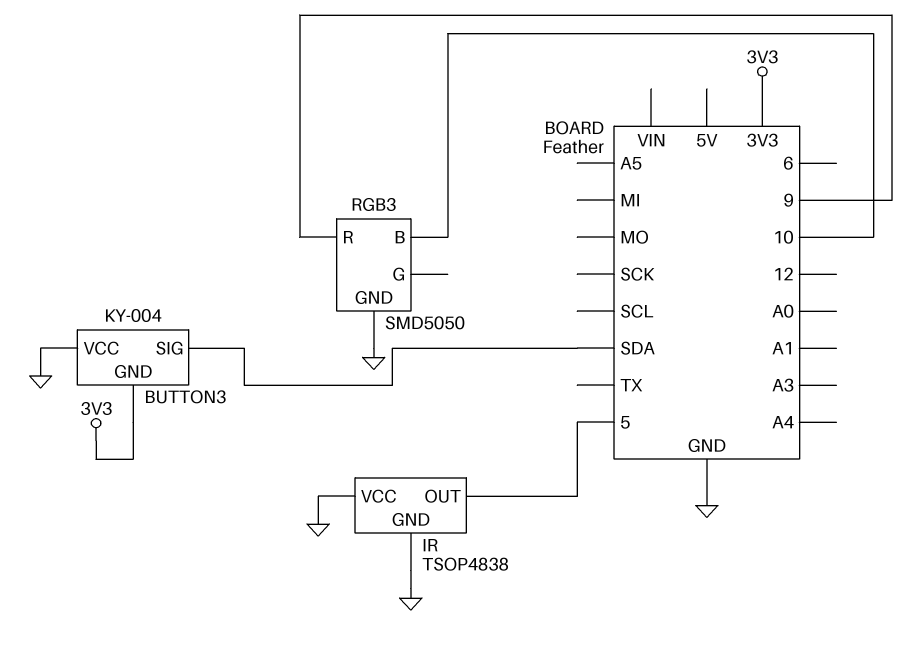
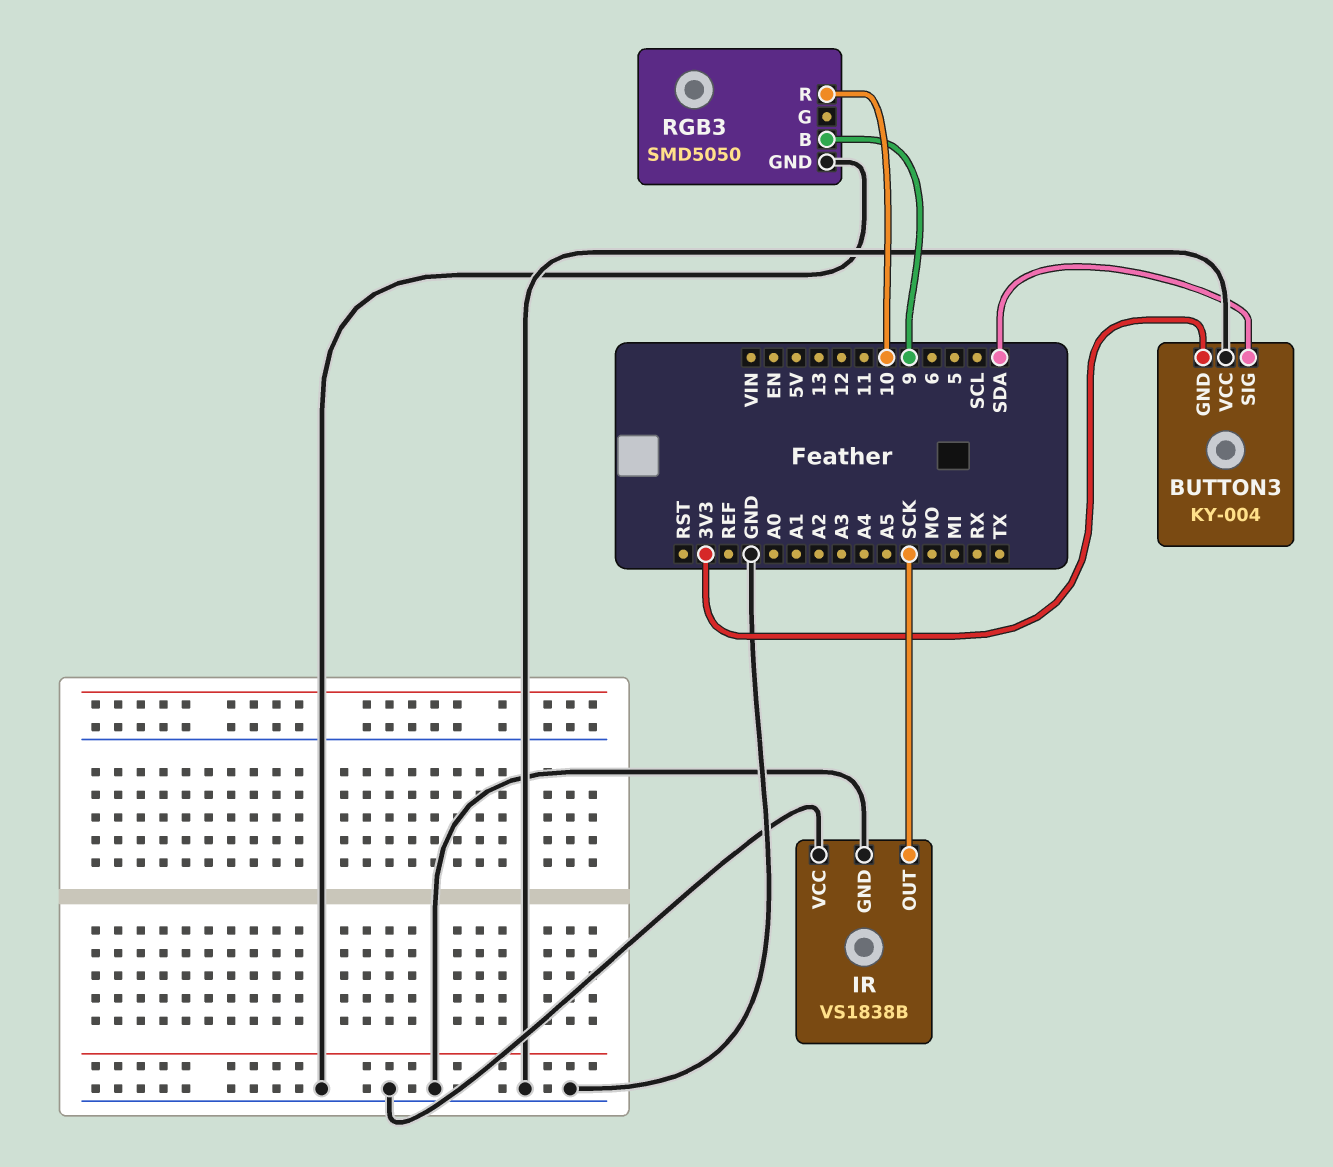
IR: TSOP4838 -> VS1838B
IR pin OUT: 5 -> SCK
RGB3 pin B: 10 -> 9
RGB3 pin R: 9 -> 10

